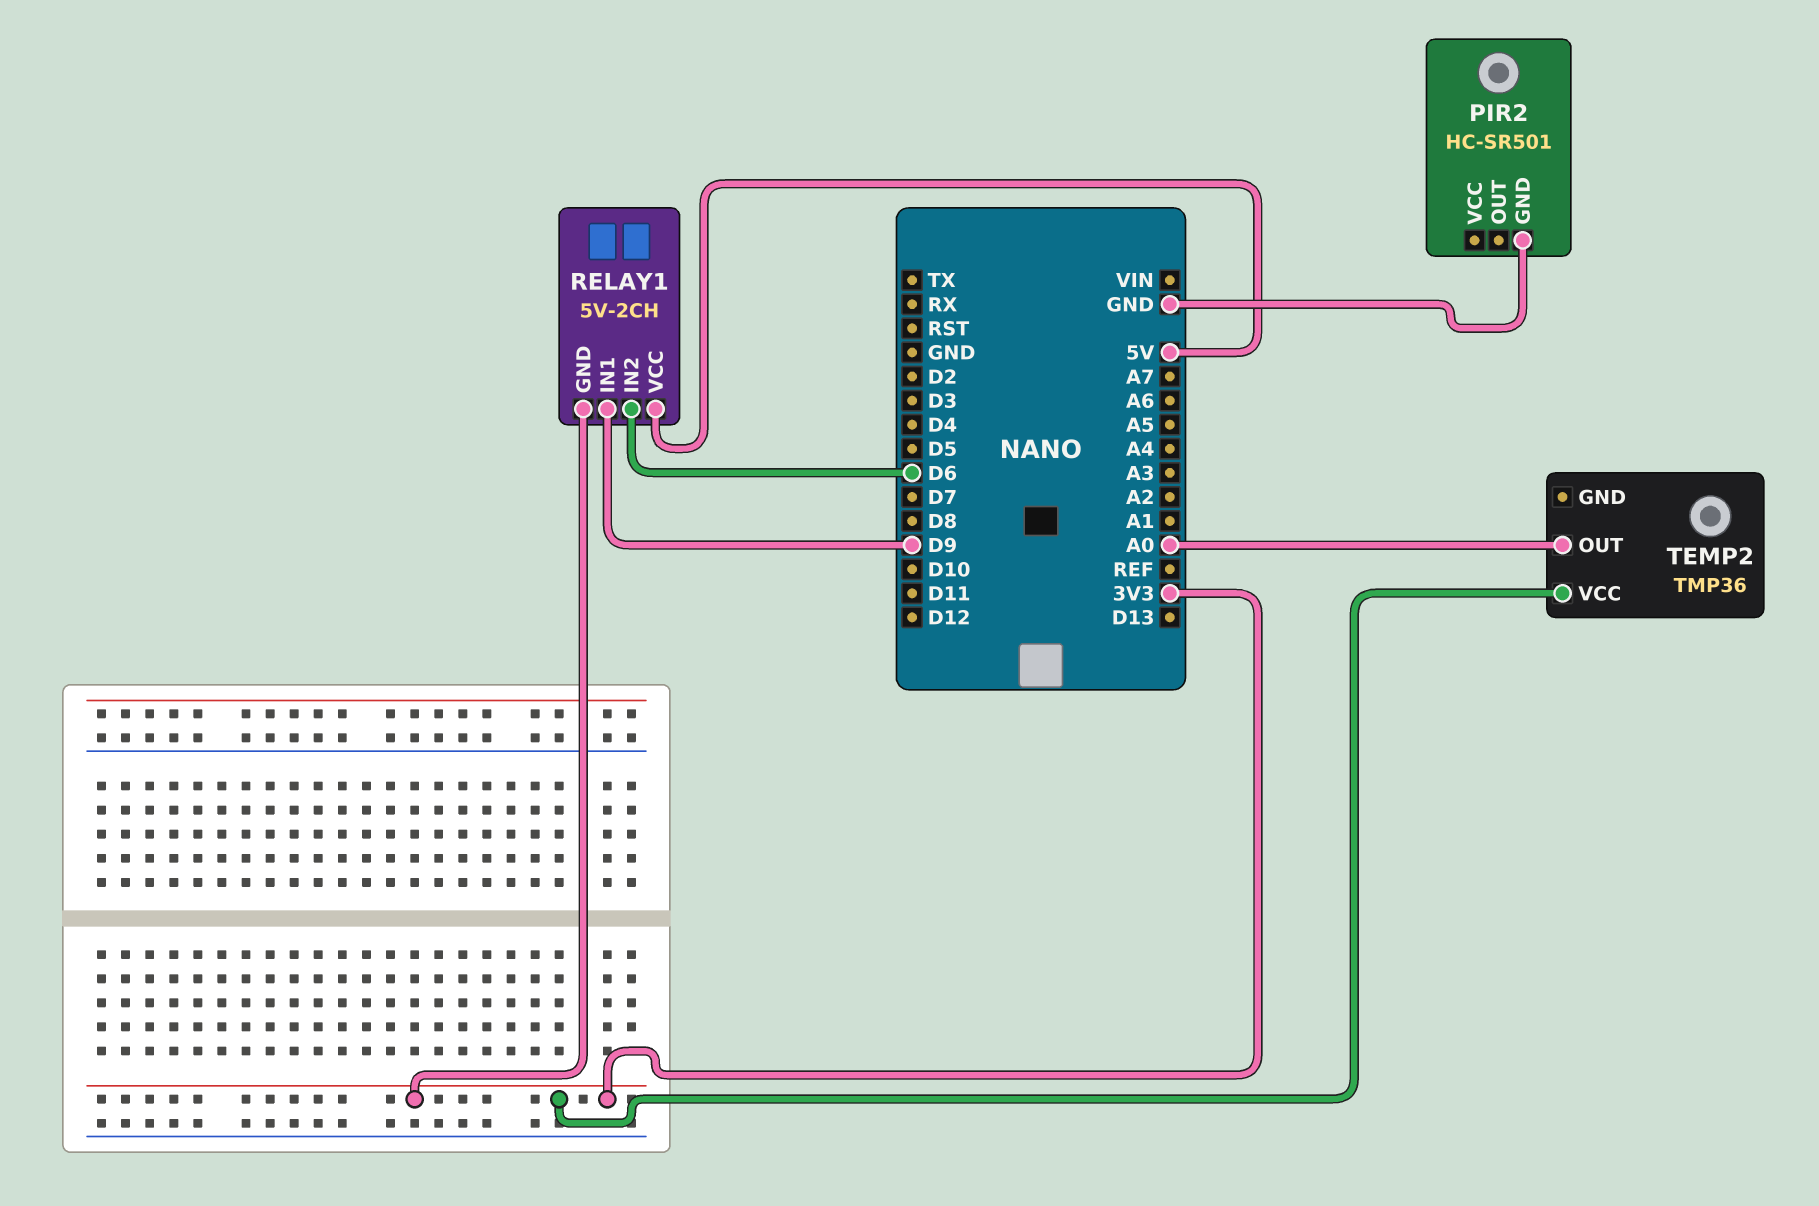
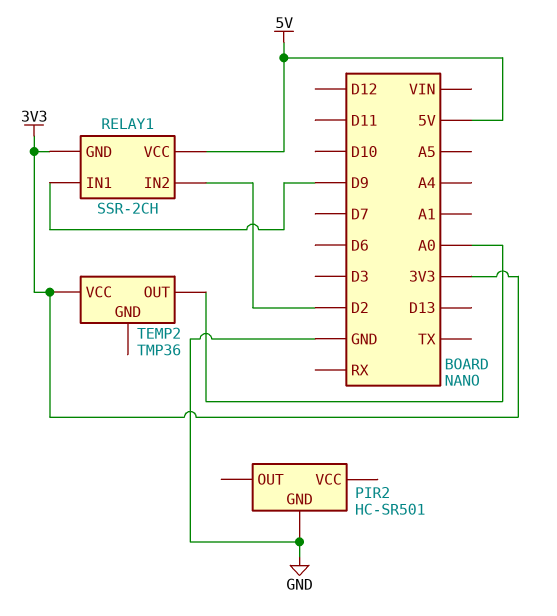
RELAY1: 5V-2CH -> SSR-2CH
RELAY1 pin IN2: D6 -> D2

